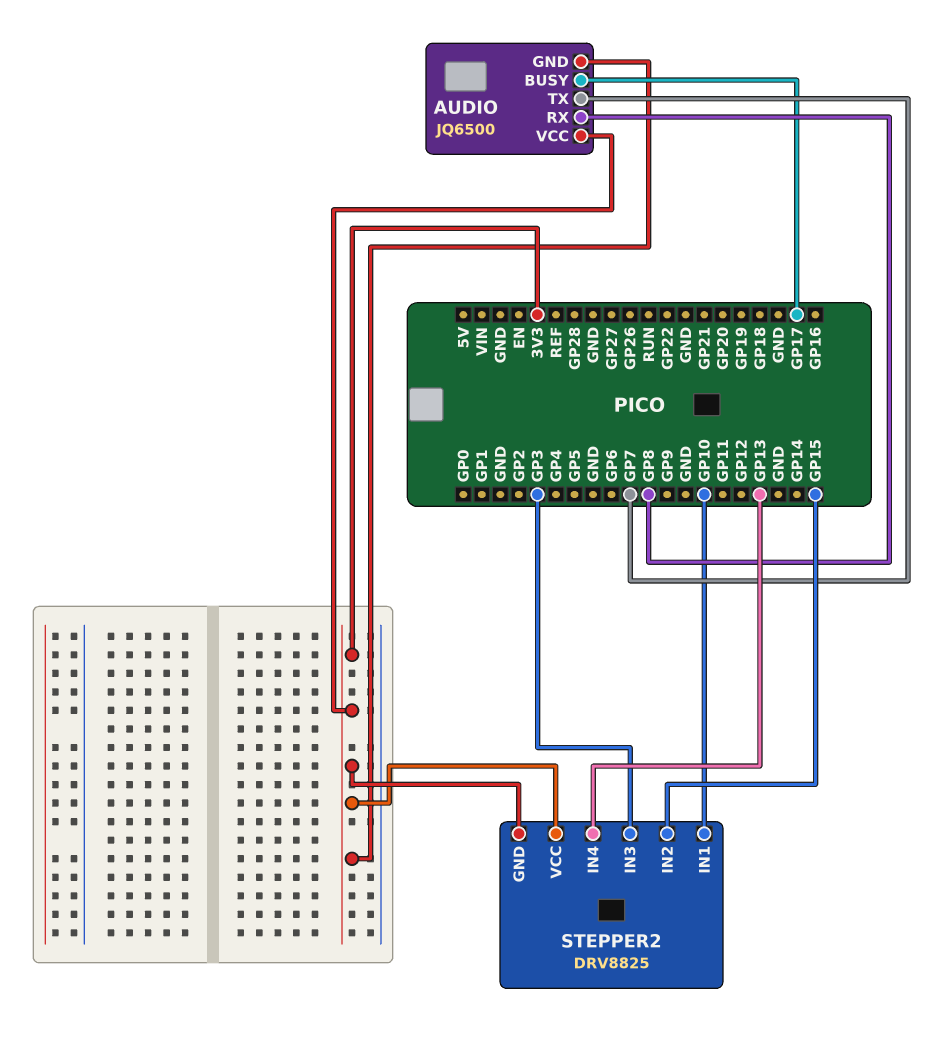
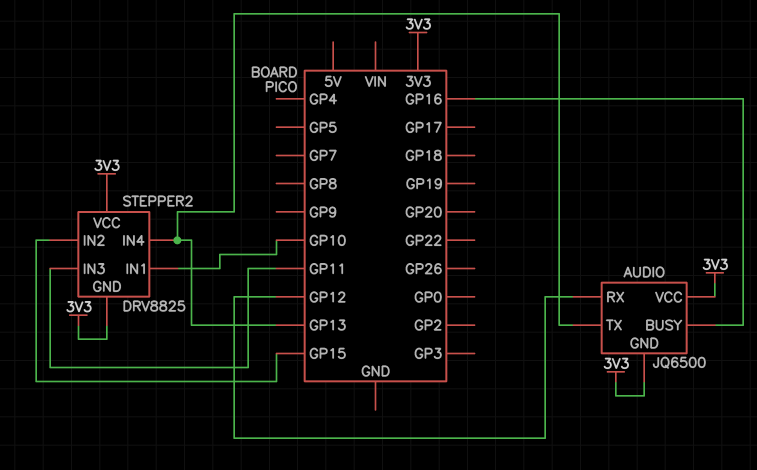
AUDIO pin BUSY: GP17 -> GP16
AUDIO pin RX: GP8 -> GP12
AUDIO pin TX: GP7 -> GP13
STEPPER2 pin IN3: GP3 -> GP11

